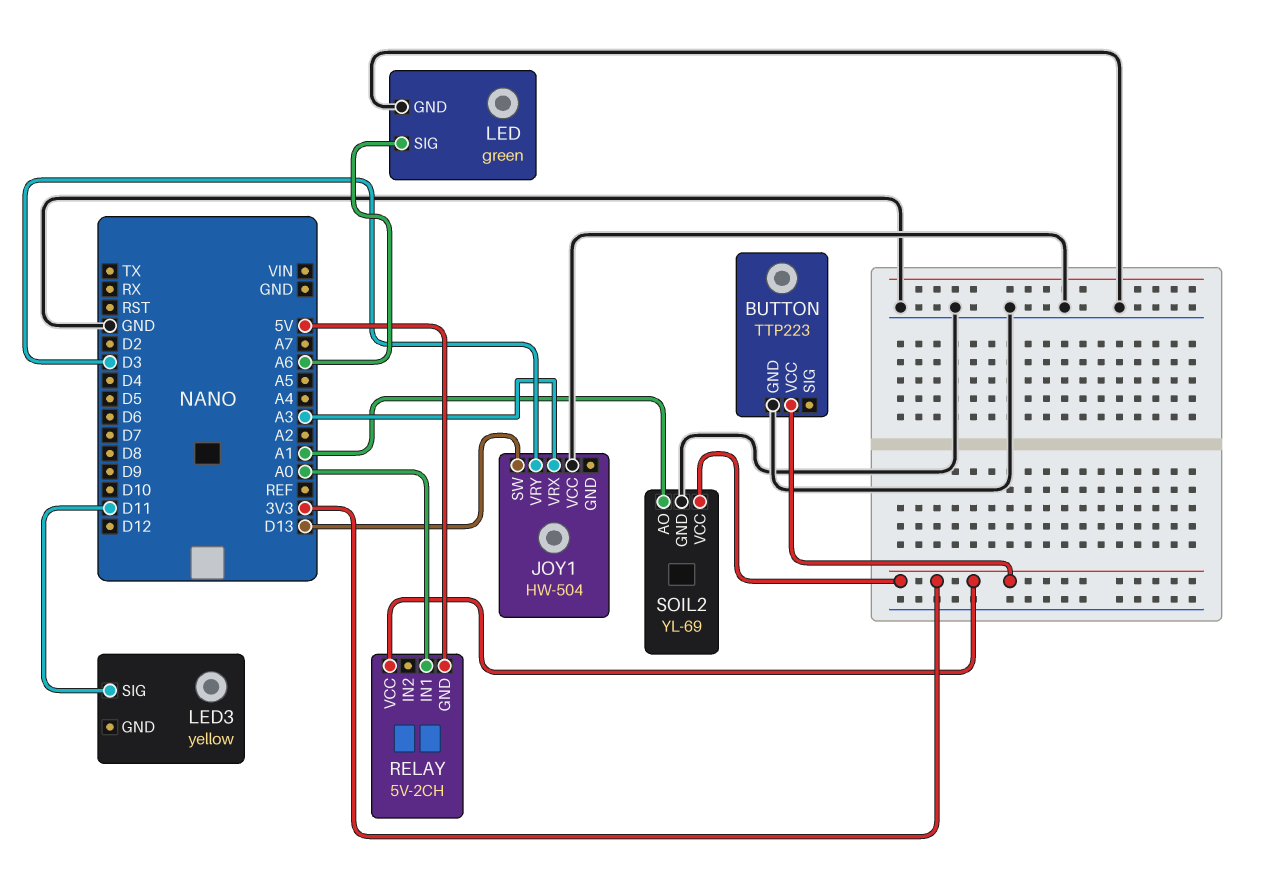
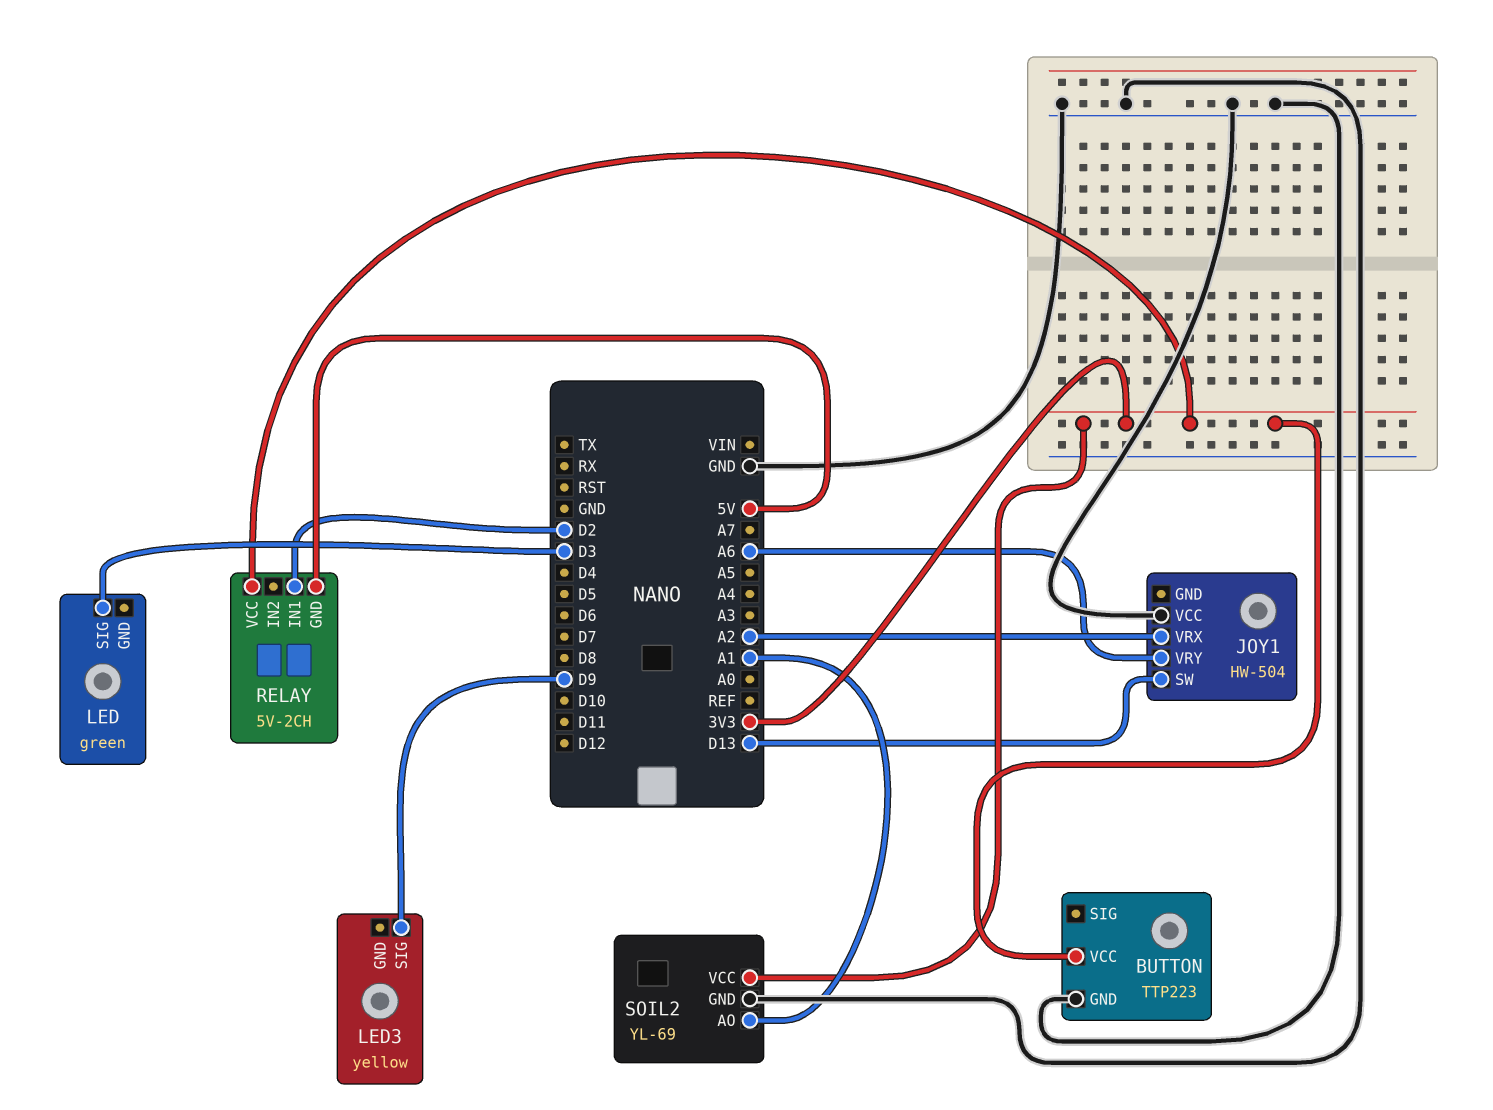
JOY1 pin VRX: A3 -> A2
JOY1 pin VRY: D3 -> A6
LED pin GND: GND -> none
LED pin SIG: A6 -> D3
LED3 pin SIG: D11 -> D9
RELAY pin IN1: A0 -> D2

